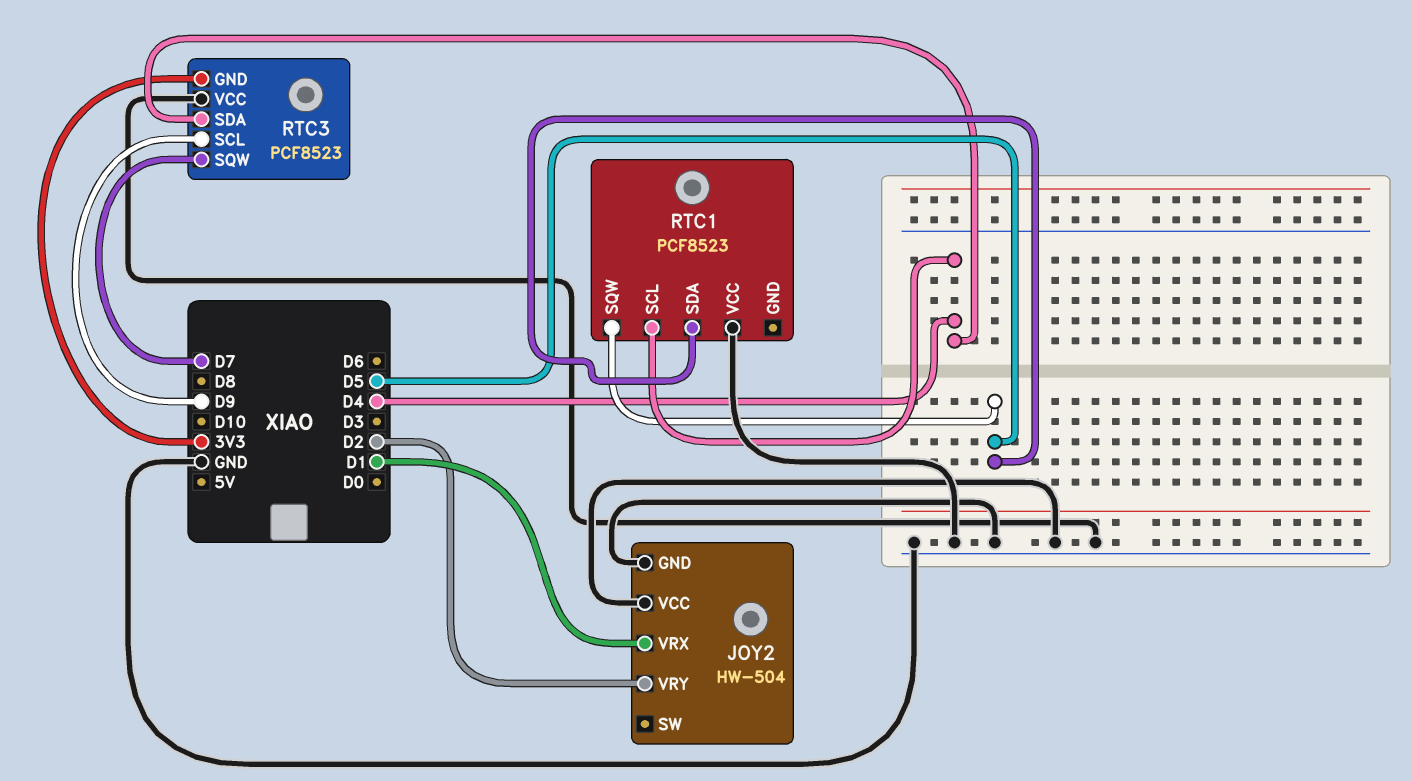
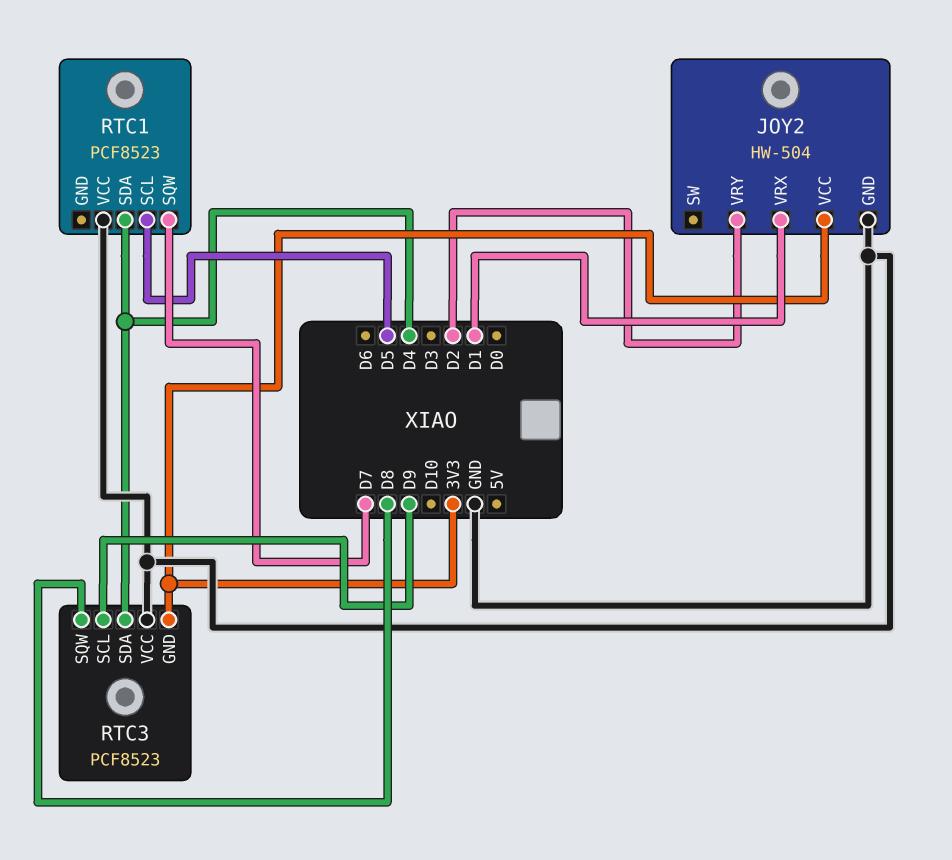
JOY2 pin VCC: GND -> 3V3
RTC1 pin SCL: D4 -> D5
RTC1 pin SDA: D5 -> D4
RTC1 pin SQW: D5 -> D7
RTC3 pin SQW: D7 -> D8

